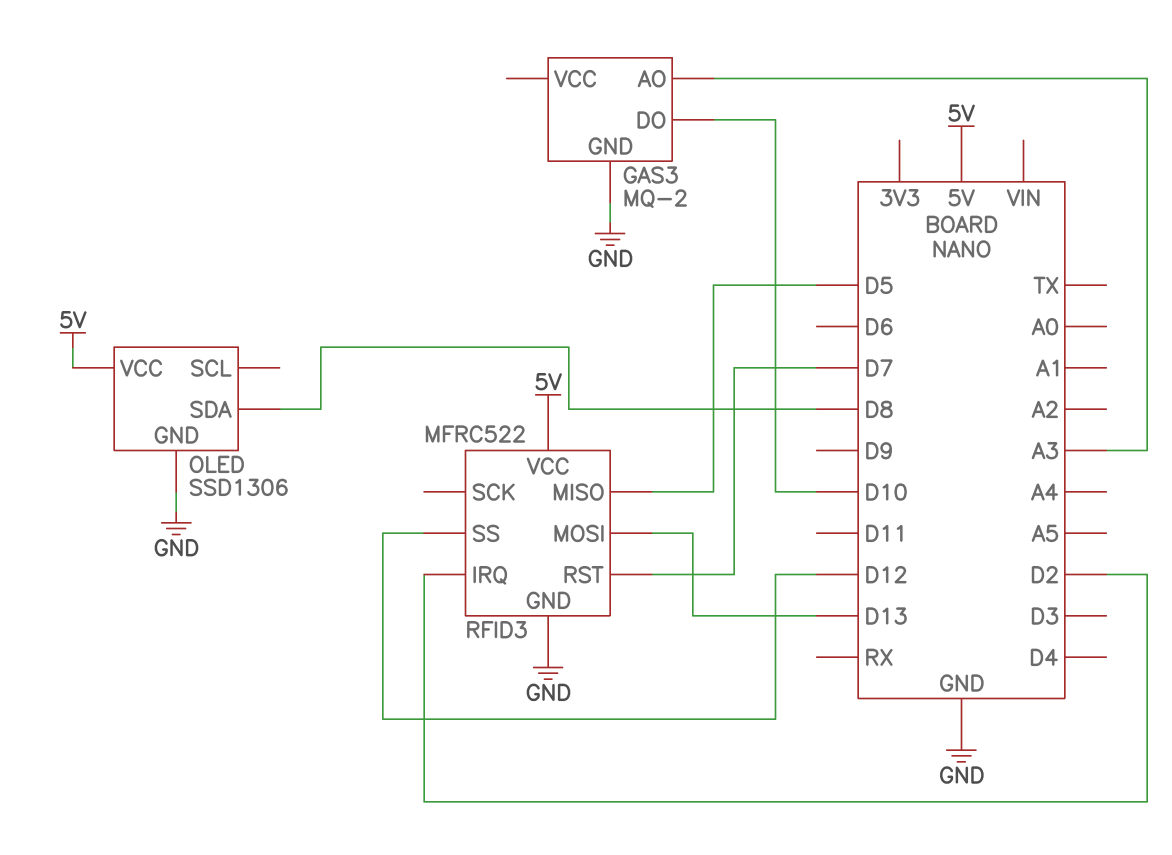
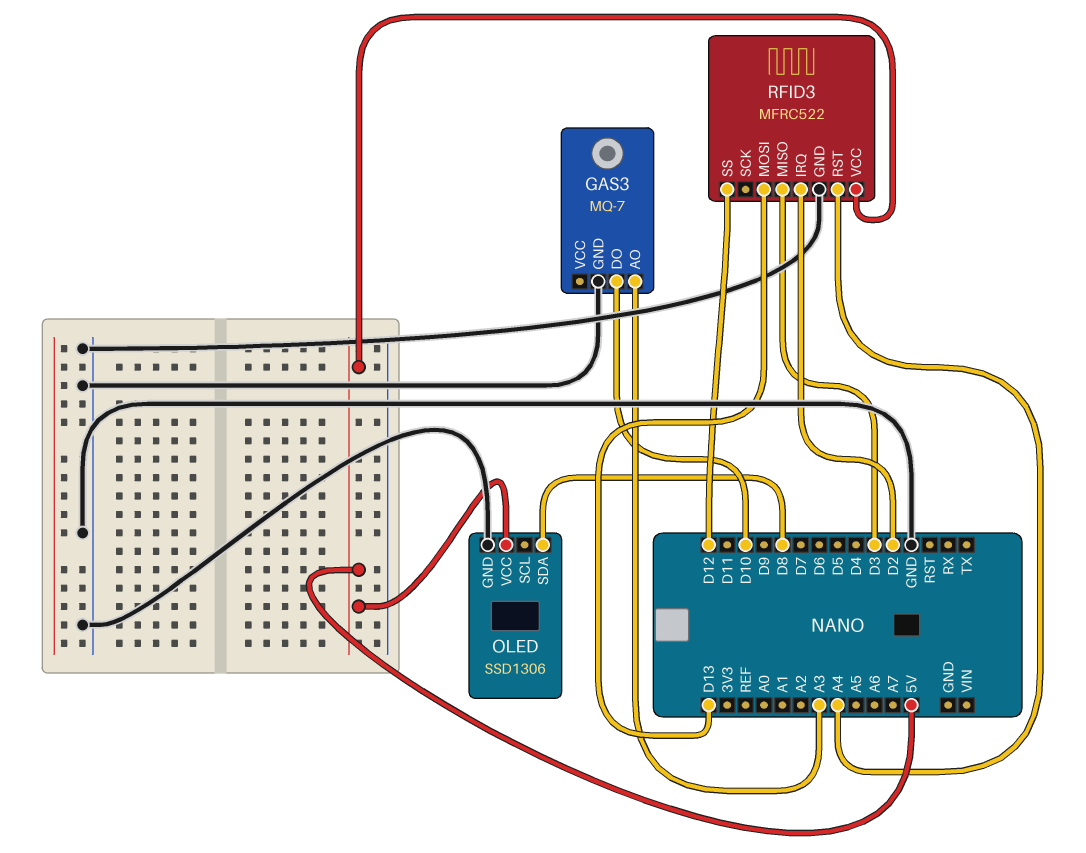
GAS3: MQ-2 -> MQ-7
RFID3 pin MISO: D5 -> D3
RFID3 pin RST: D7 -> A4

